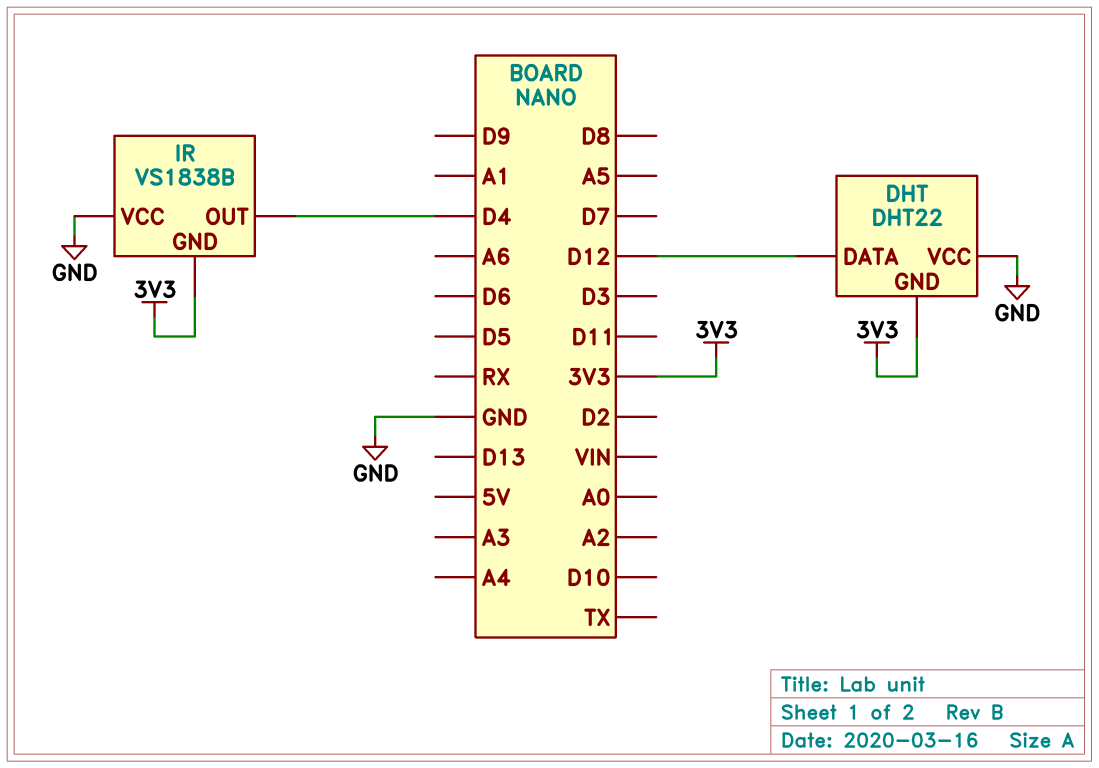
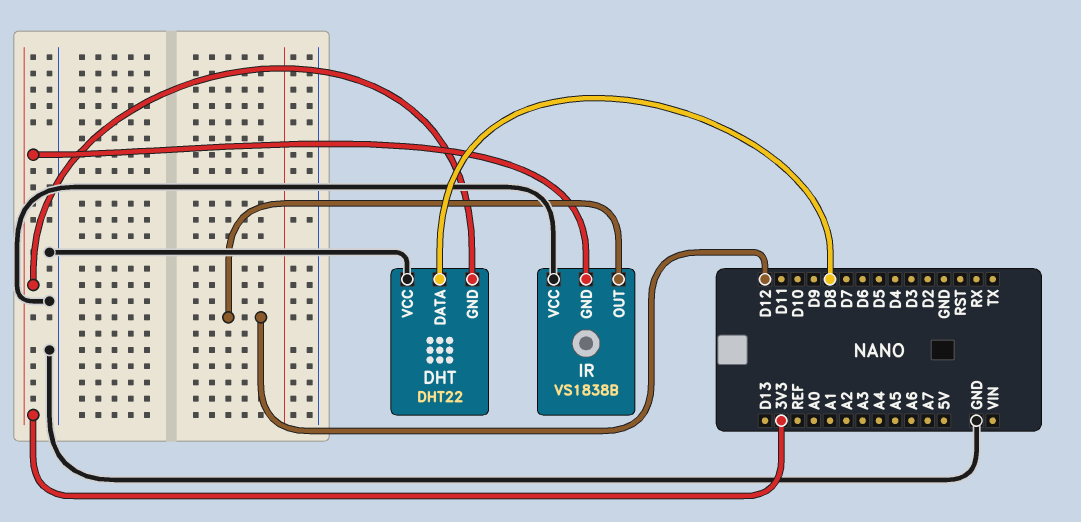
DHT pin DATA: D12 -> D8
IR pin OUT: D4 -> D12

